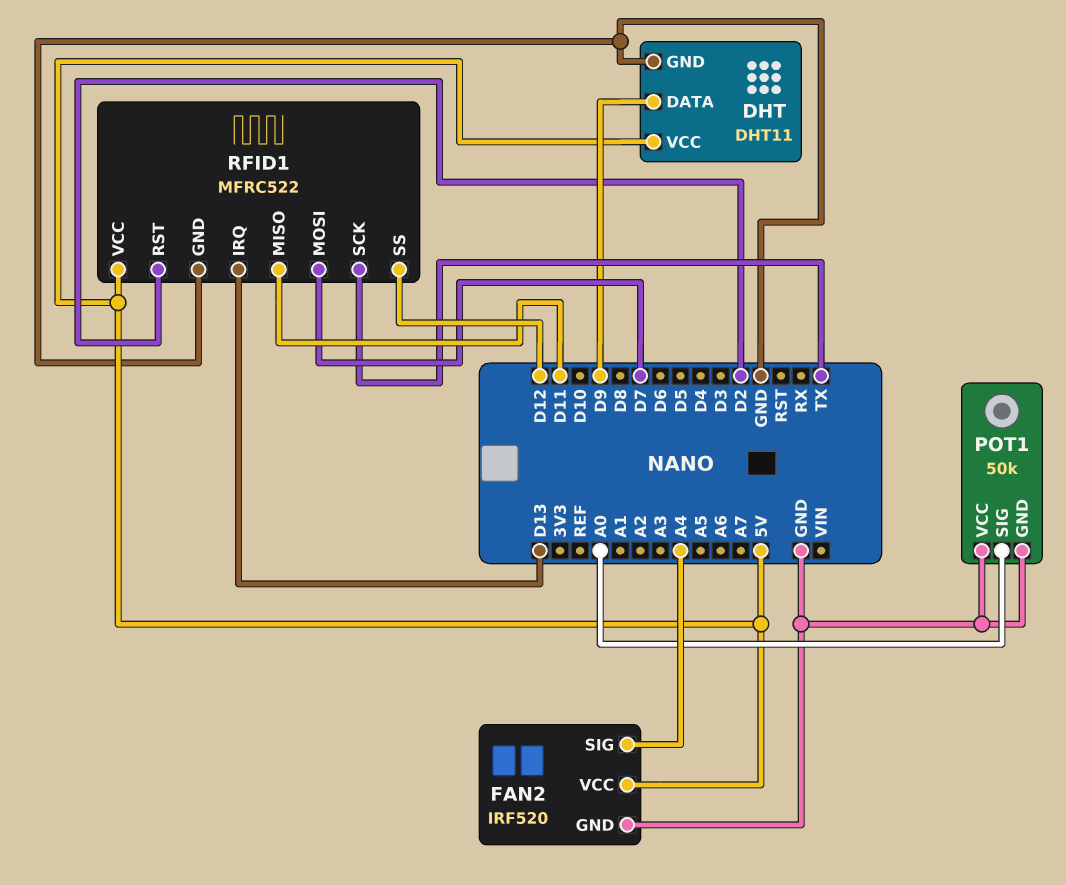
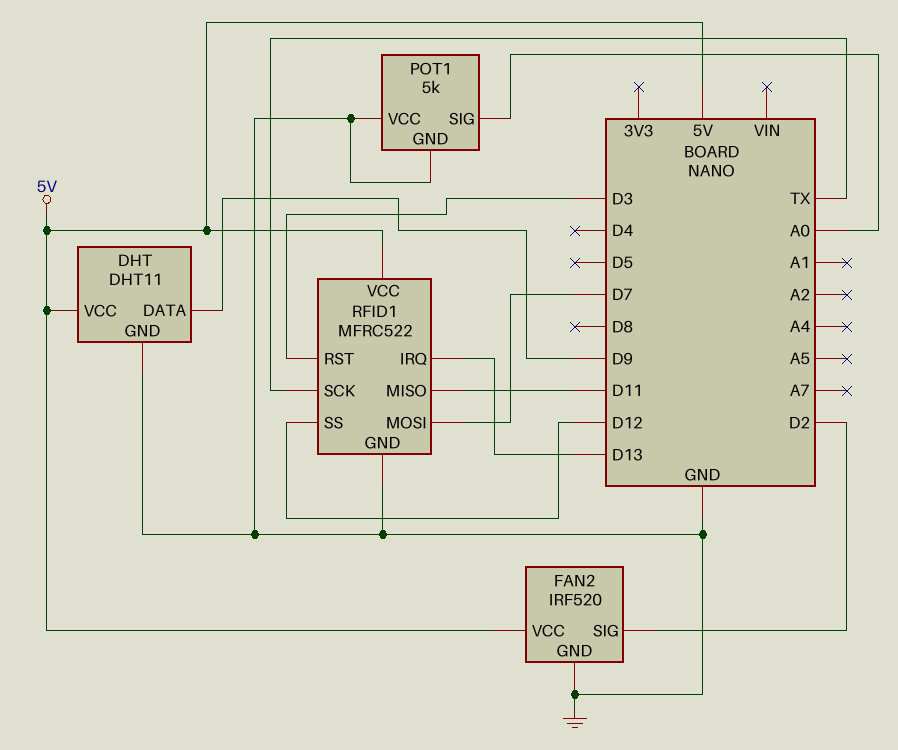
FAN2 pin SIG: A4 -> D2
POT1: 50k -> 5k
RFID1 pin RST: D2 -> D3

